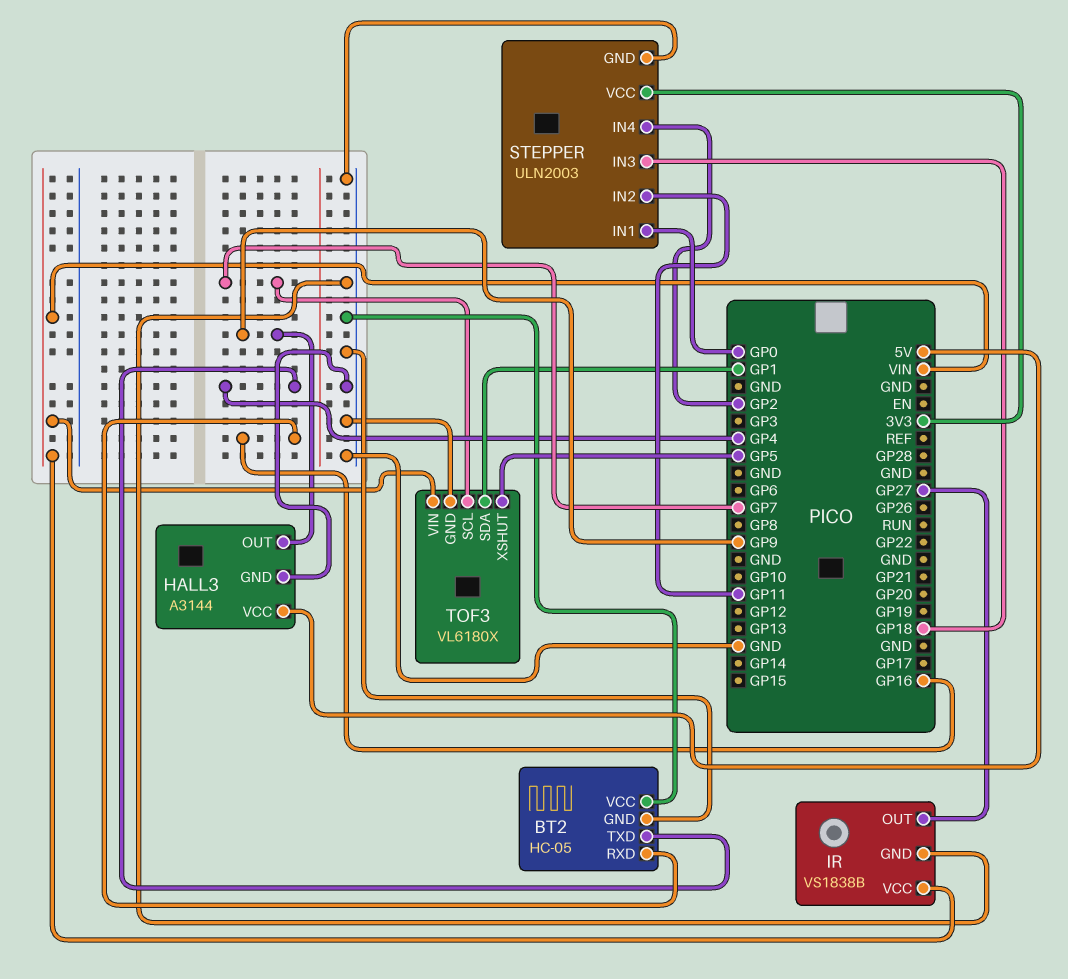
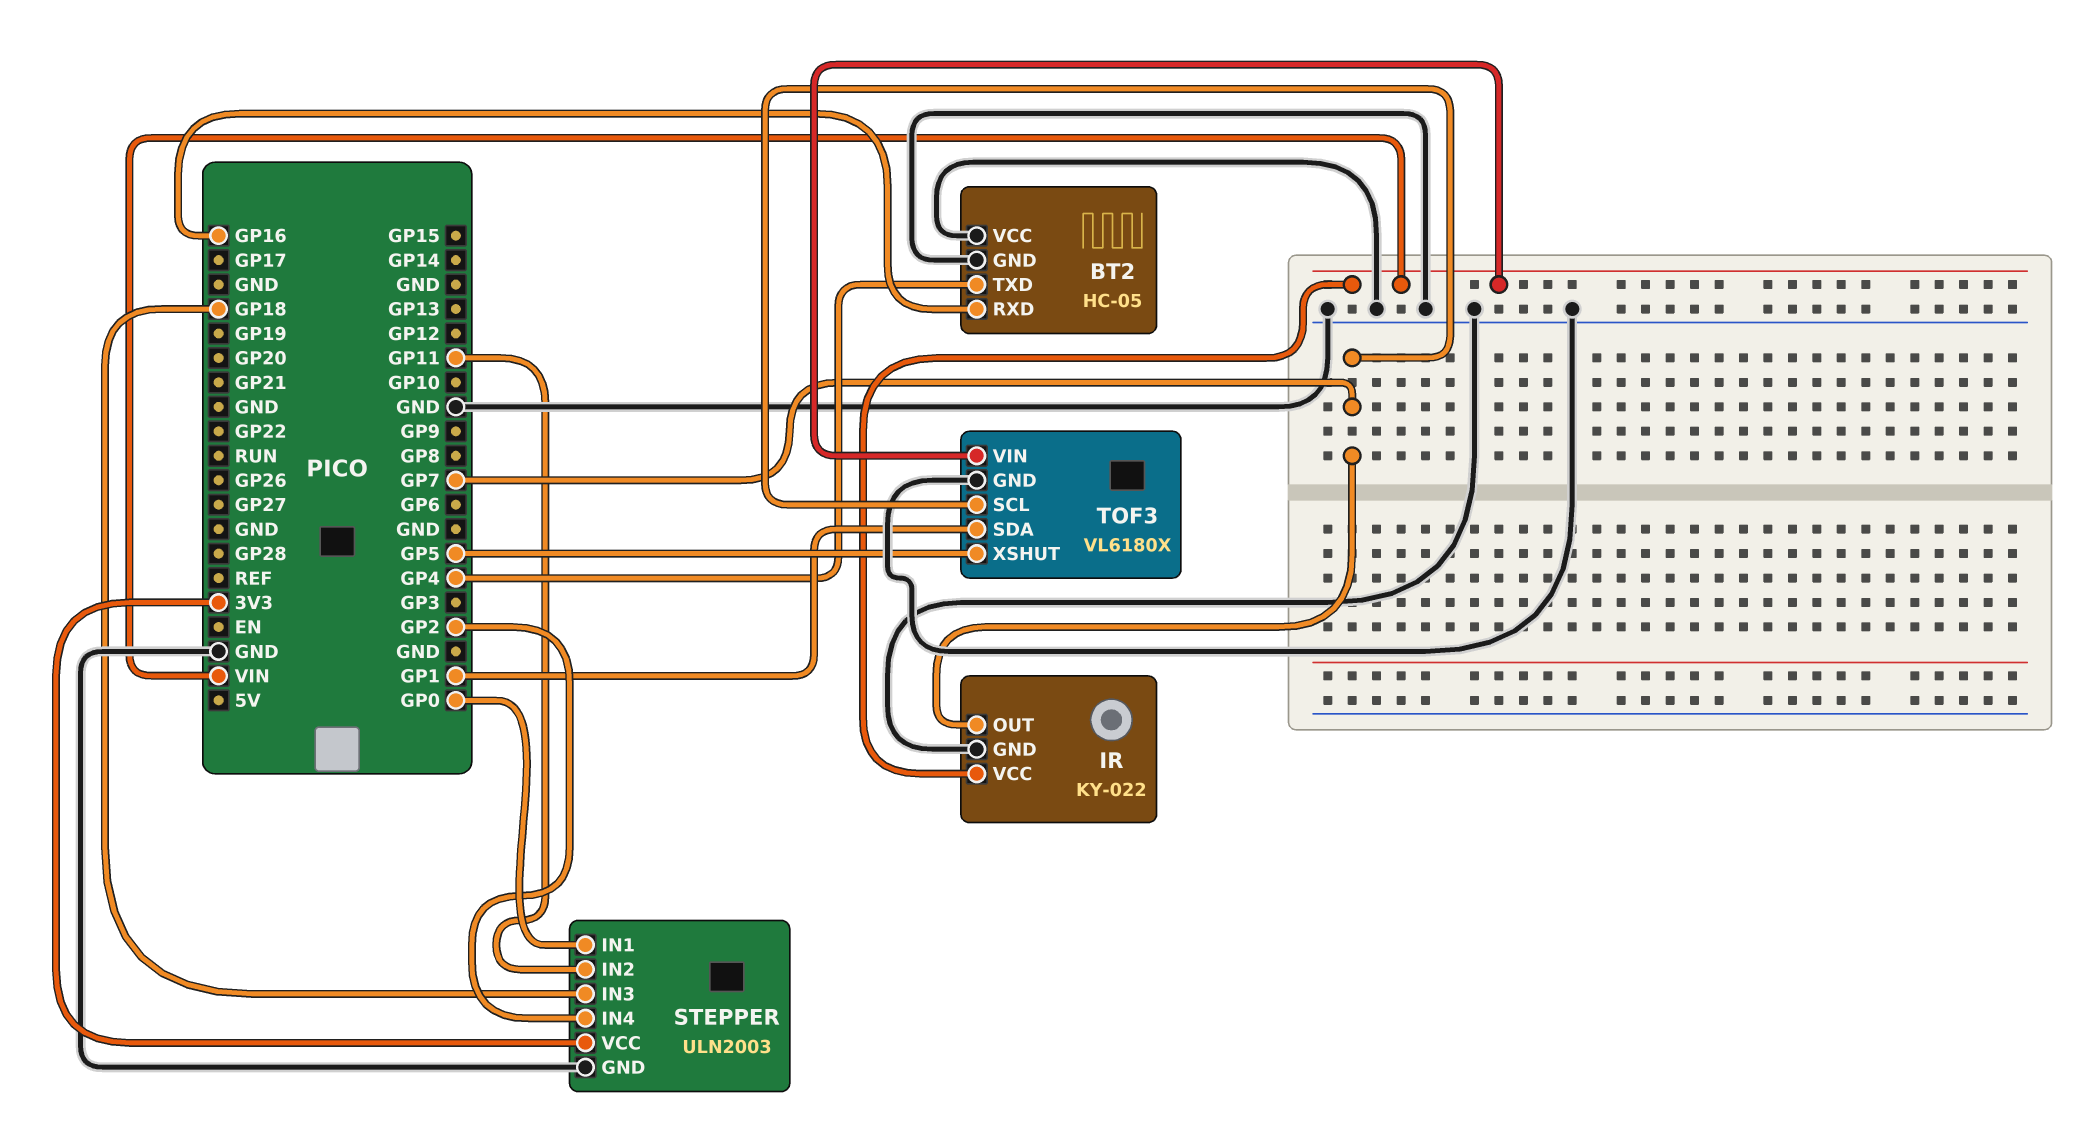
HALL3: A3144 -> none
HALL3 pin GND: GND -> none
HALL3 pin OUT: GP9 -> none
HALL3 pin VCC: 5V -> none
IR: VS1838B -> KY-022
IR pin OUT: GP27 -> GP7

